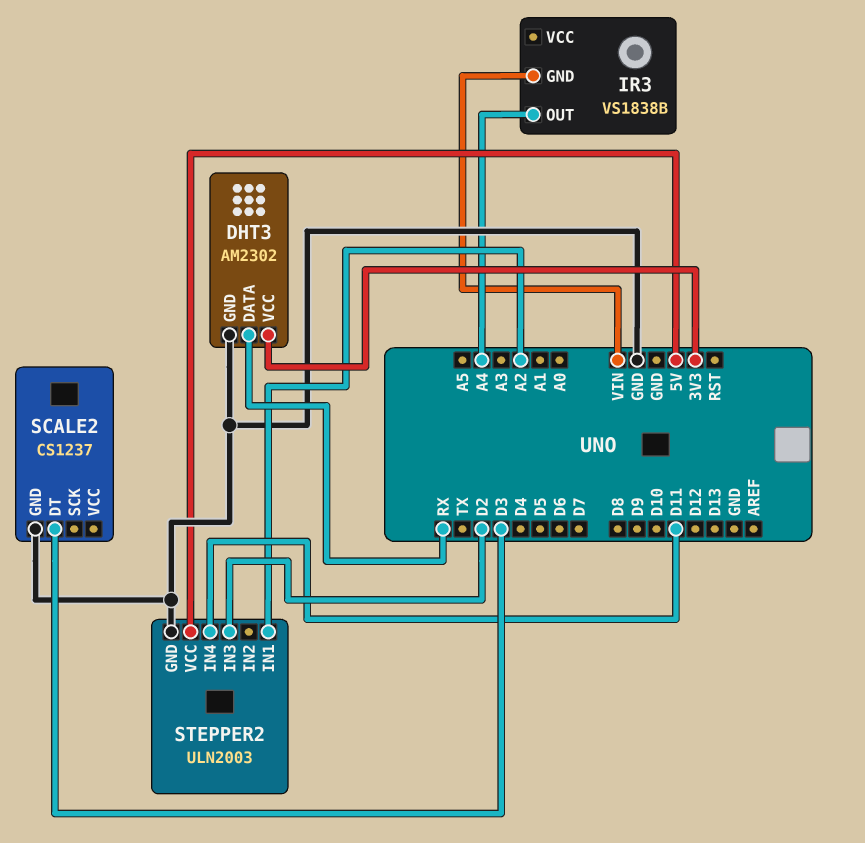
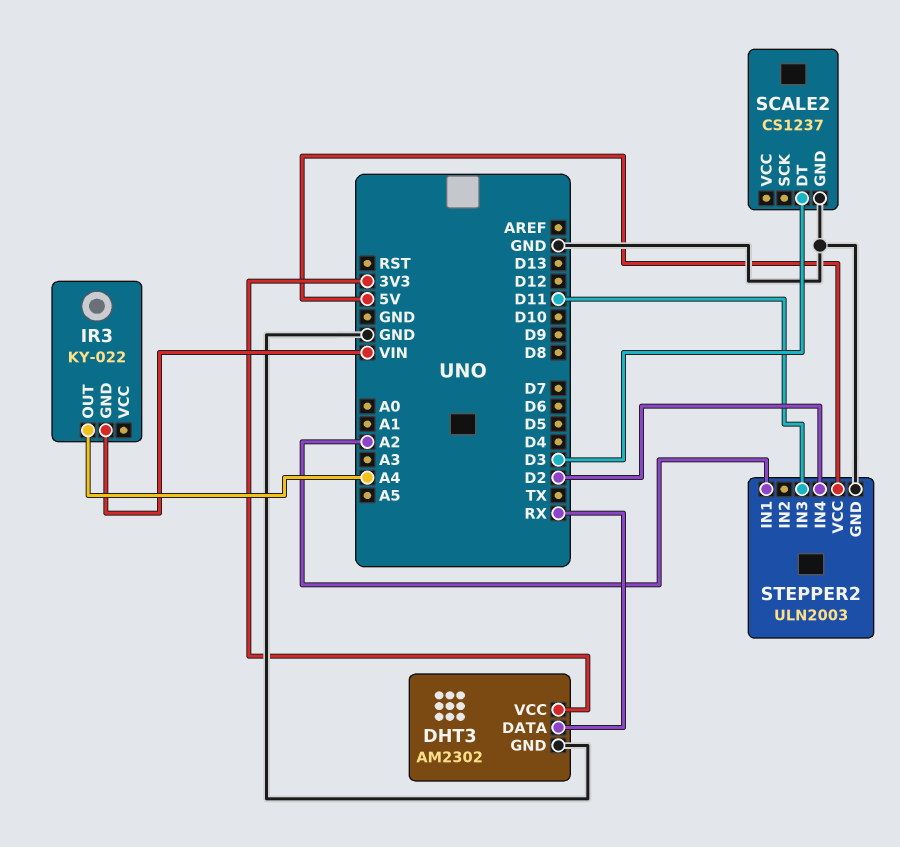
IR3: VS1838B -> KY-022
STEPPER2 pin IN3: D2 -> D11
STEPPER2 pin IN4: D11 -> D2

